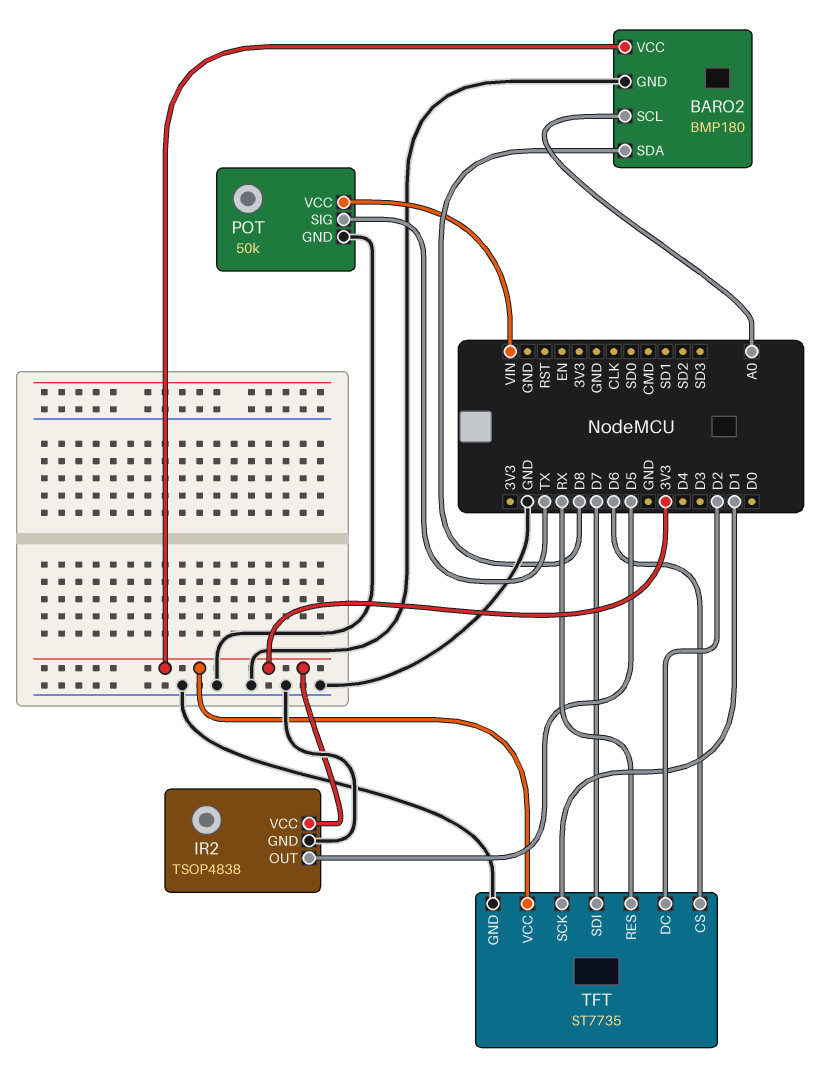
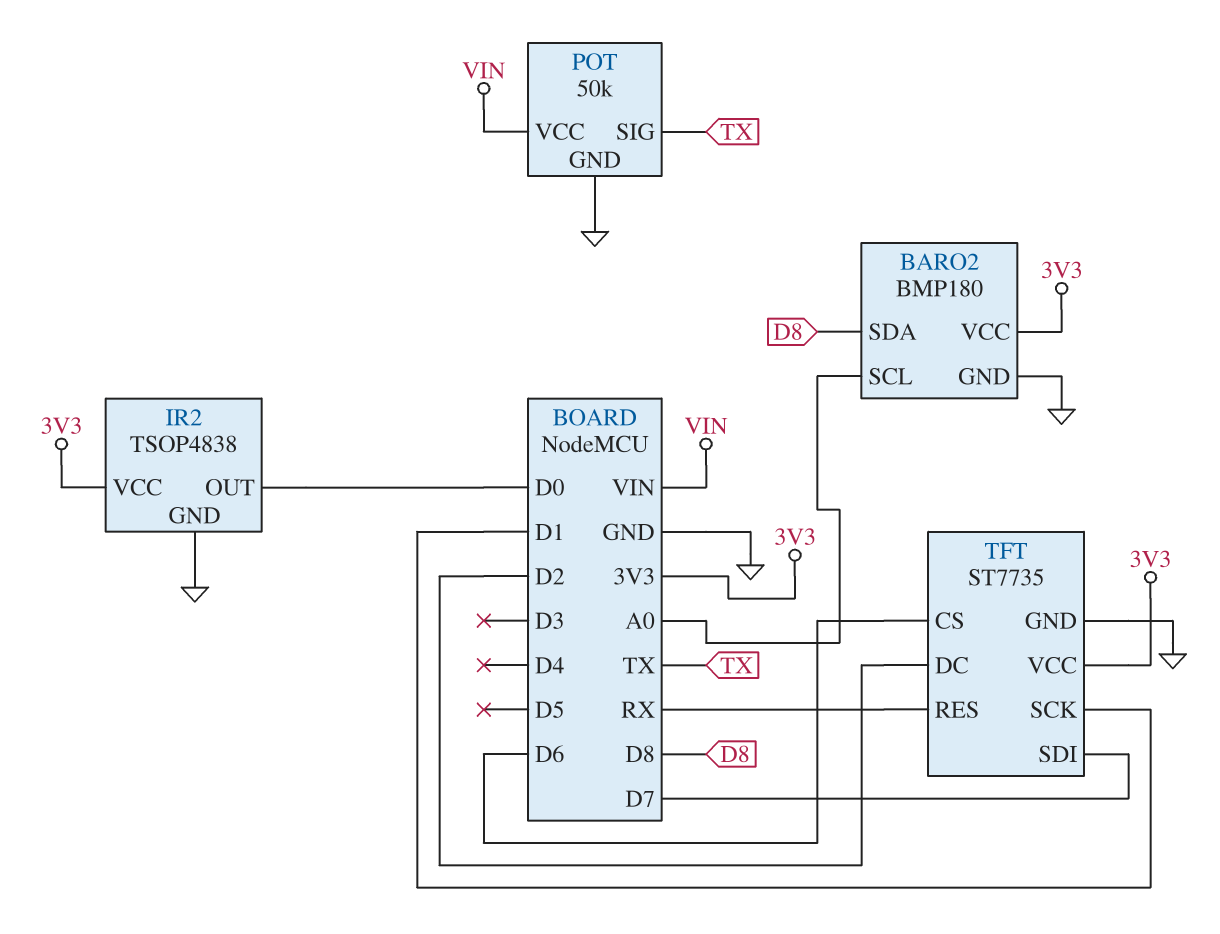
IR2 pin OUT: D5 -> D0

